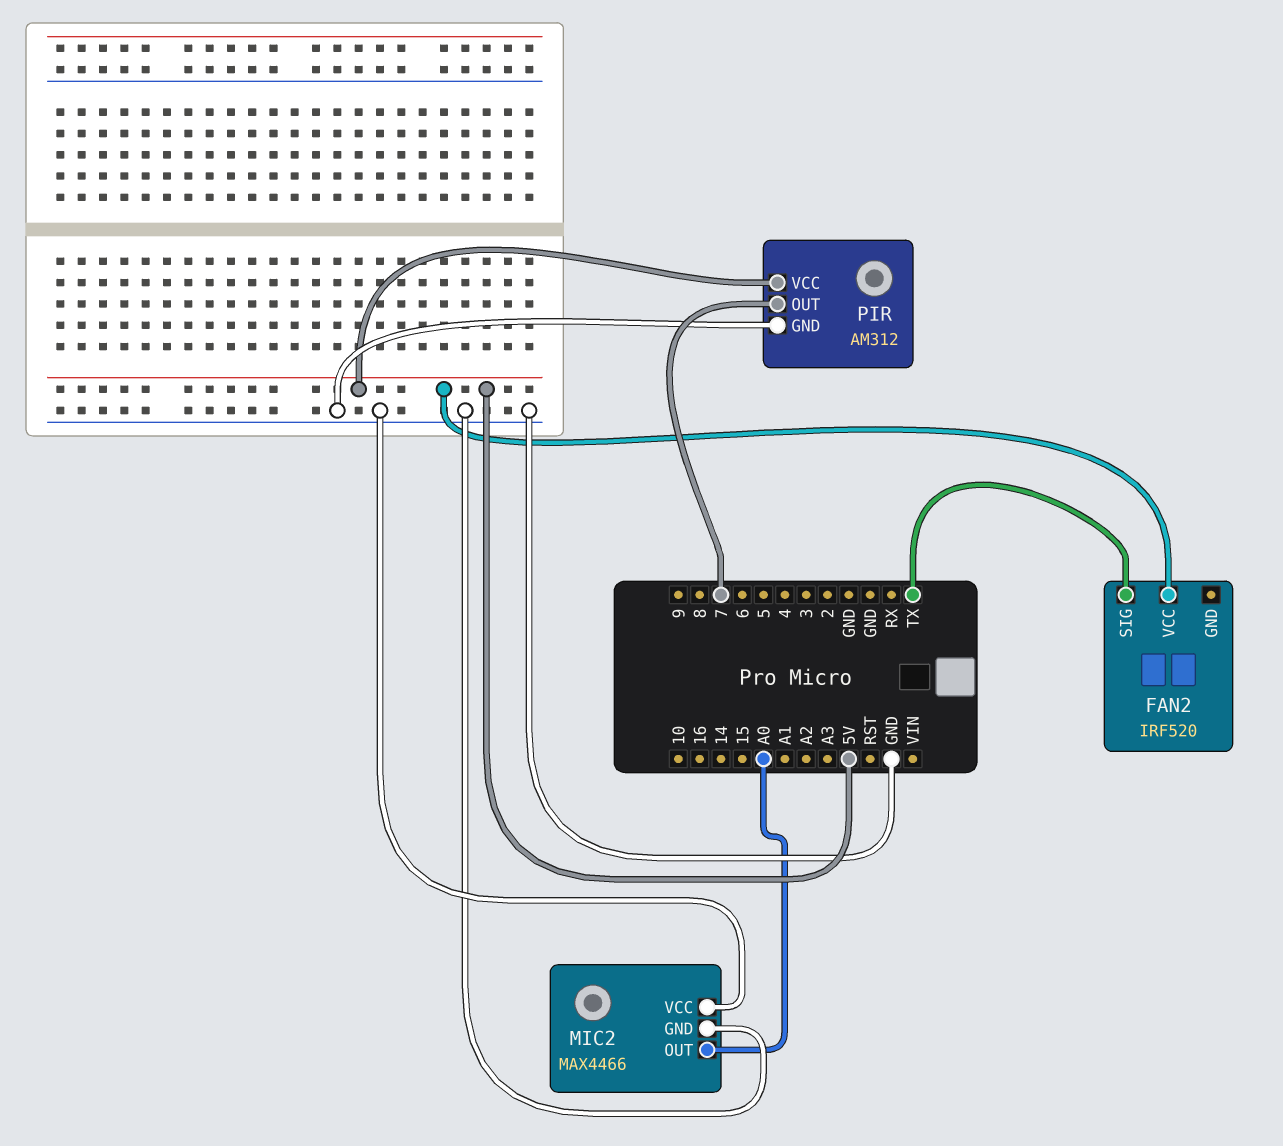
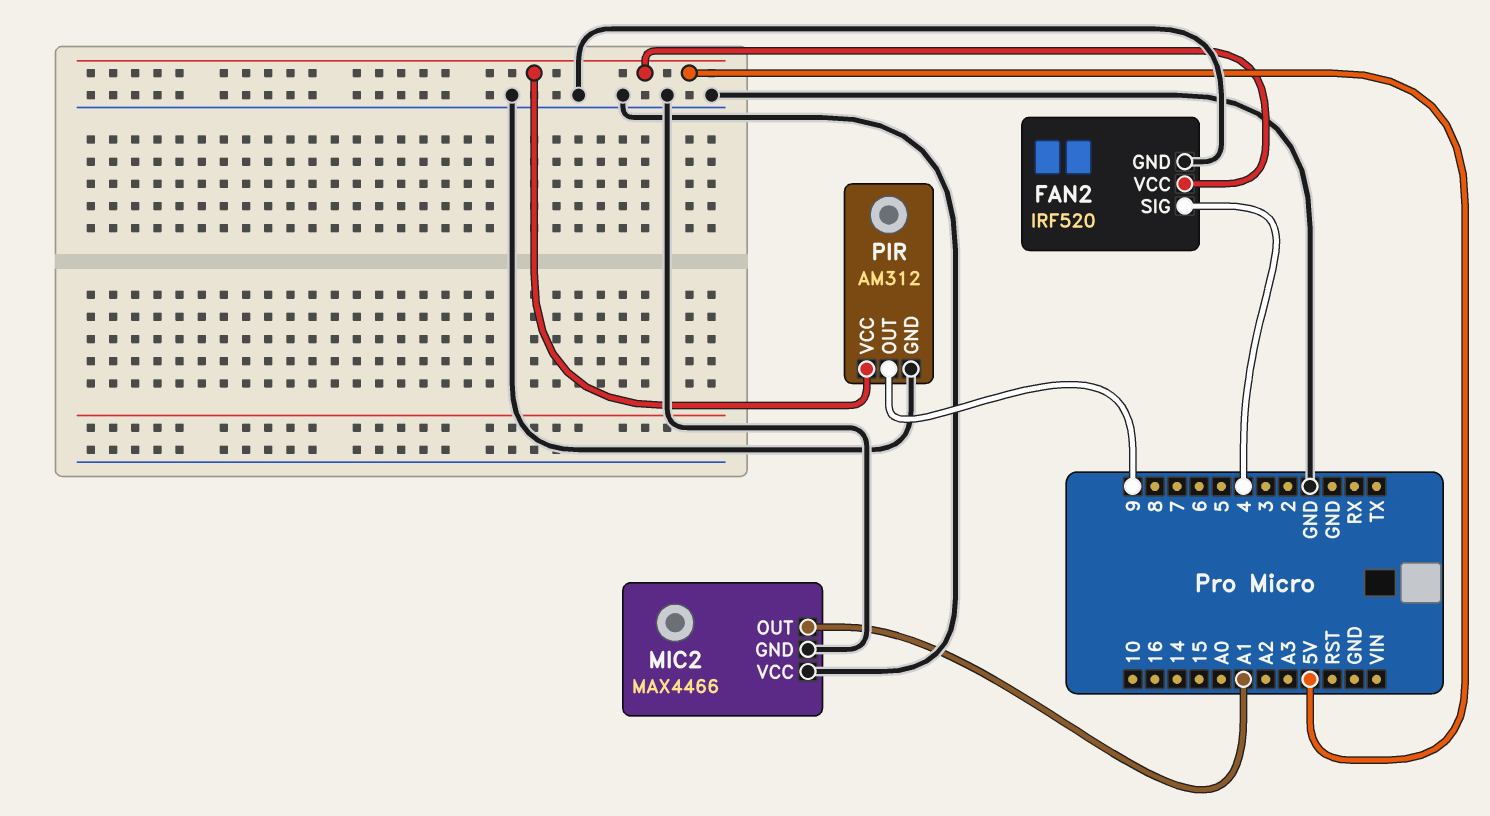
FAN2 pin GND: none -> GND
FAN2 pin SIG: TX -> 4
MIC2 pin OUT: A0 -> A1
PIR pin OUT: 7 -> 9

